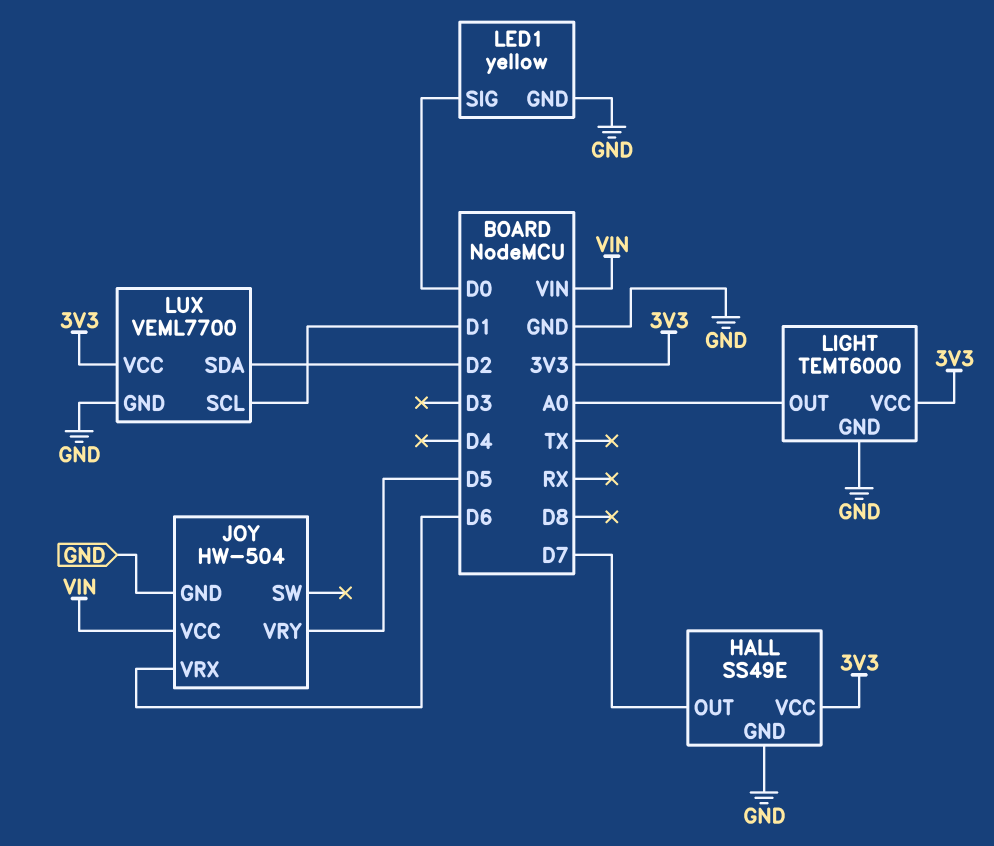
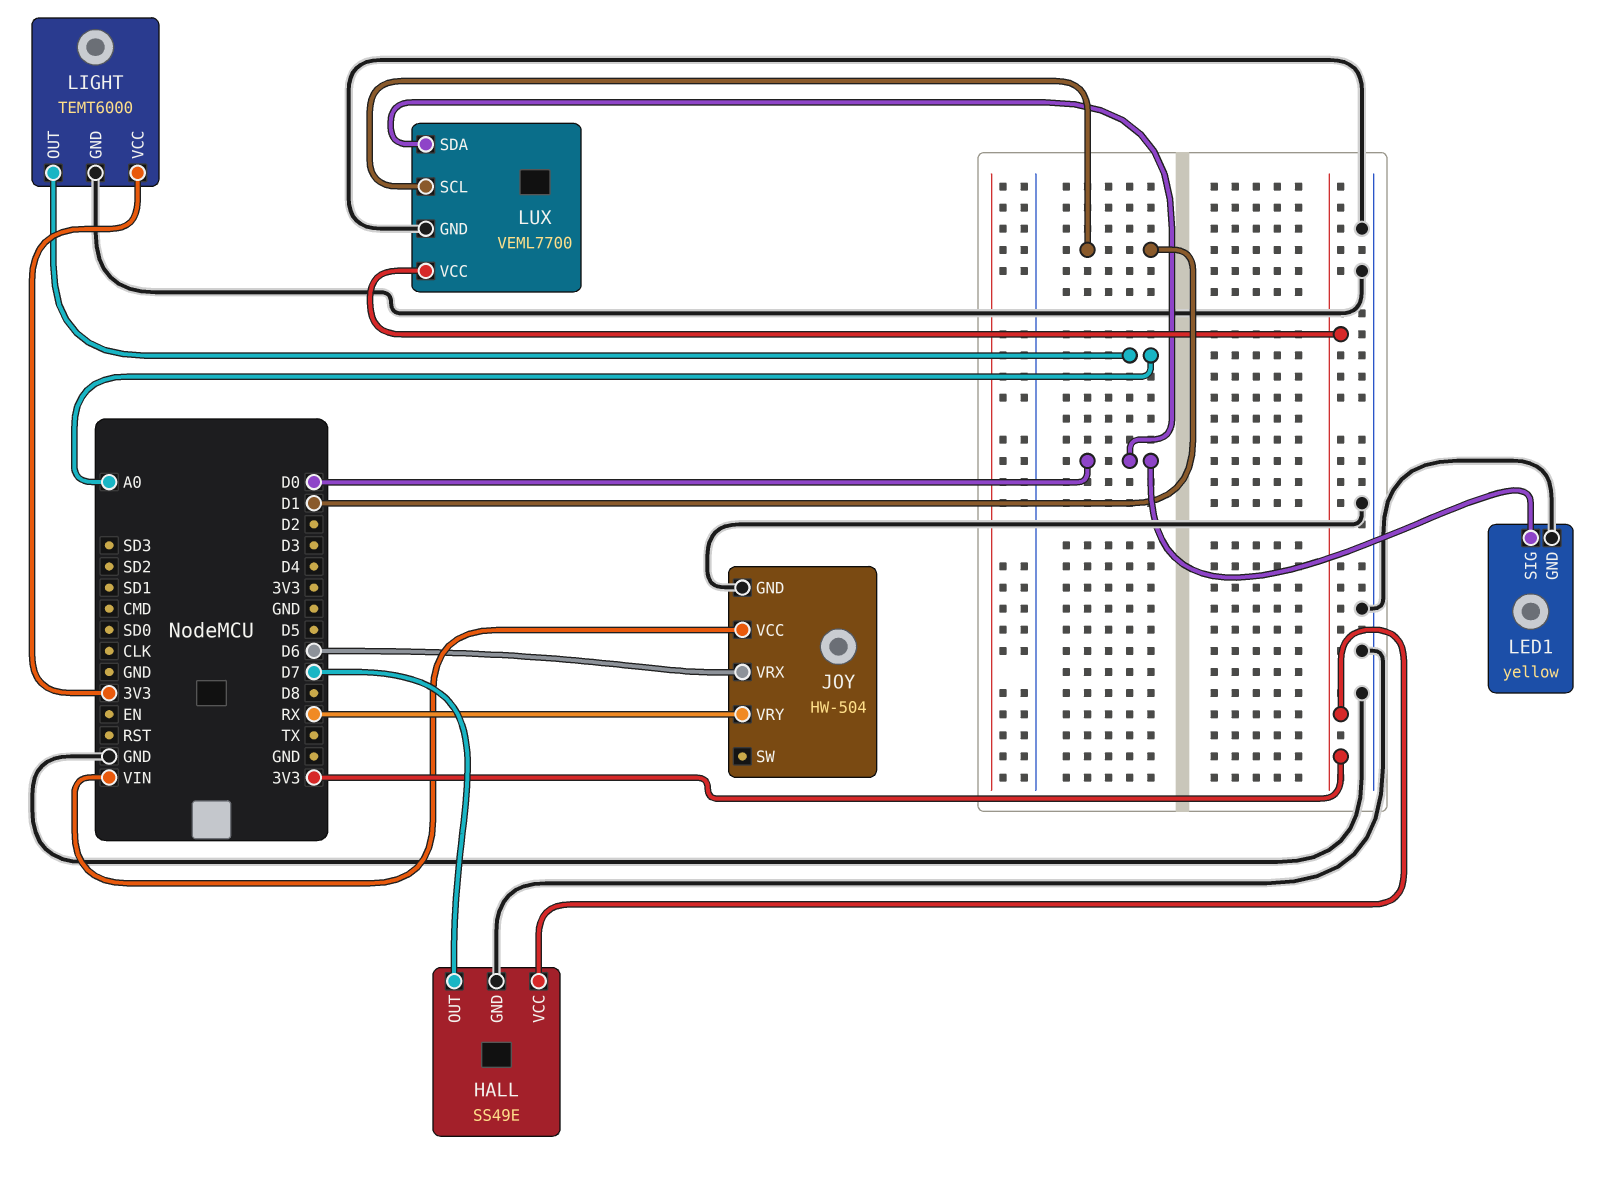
JOY pin VRY: D5 -> RX
LUX pin SDA: D2 -> D0

